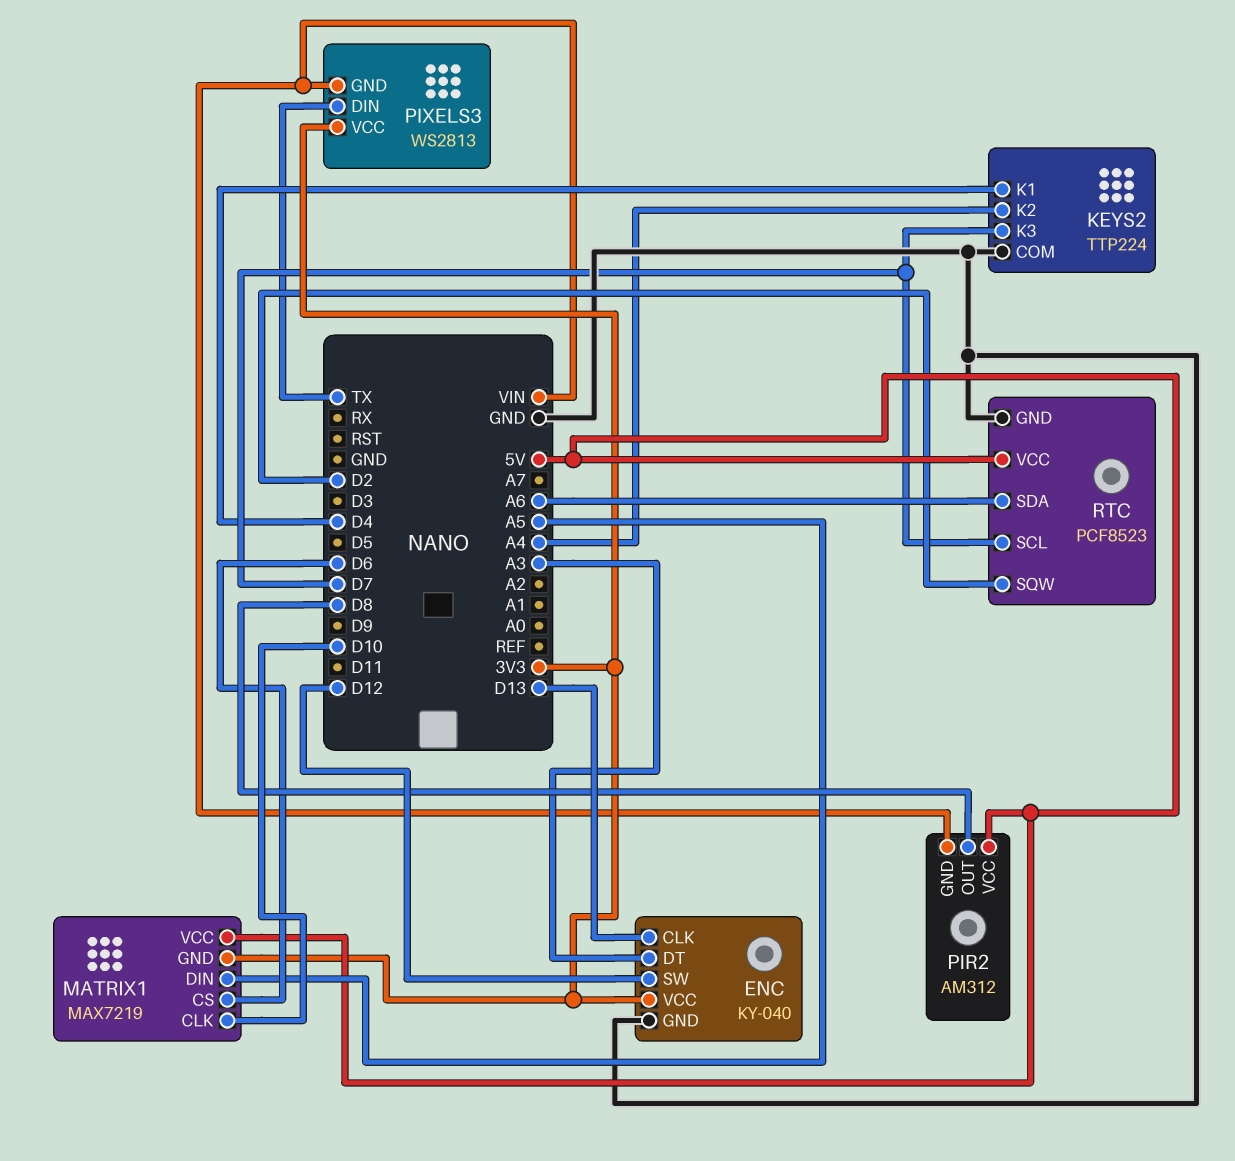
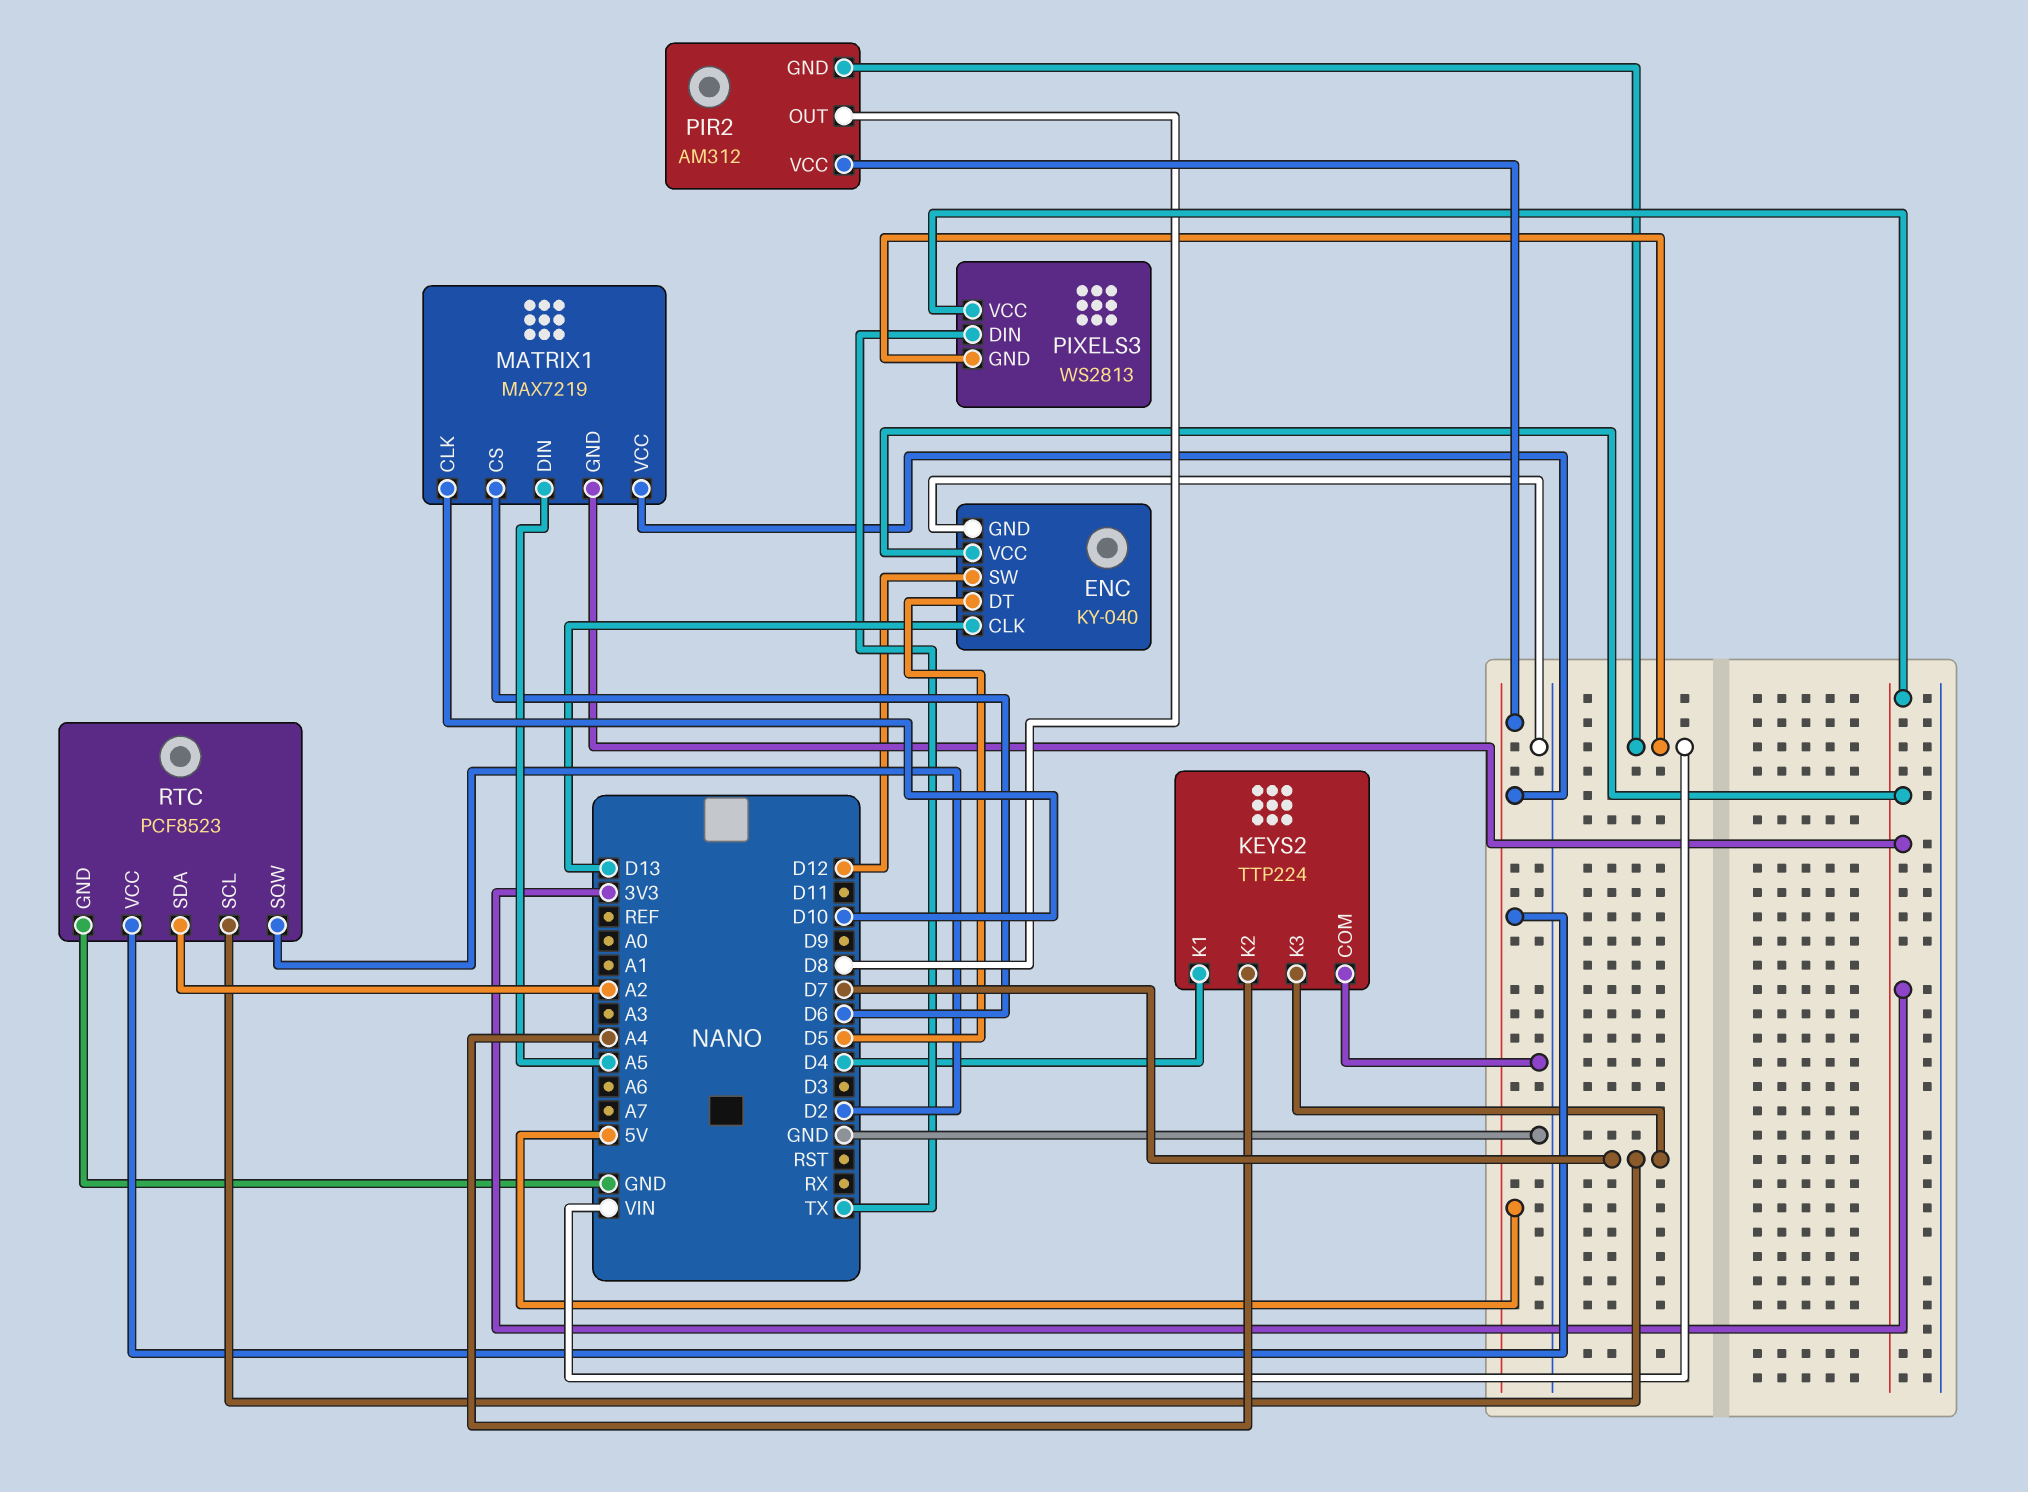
ENC pin DT: A3 -> D5
RTC pin SDA: A6 -> A2

